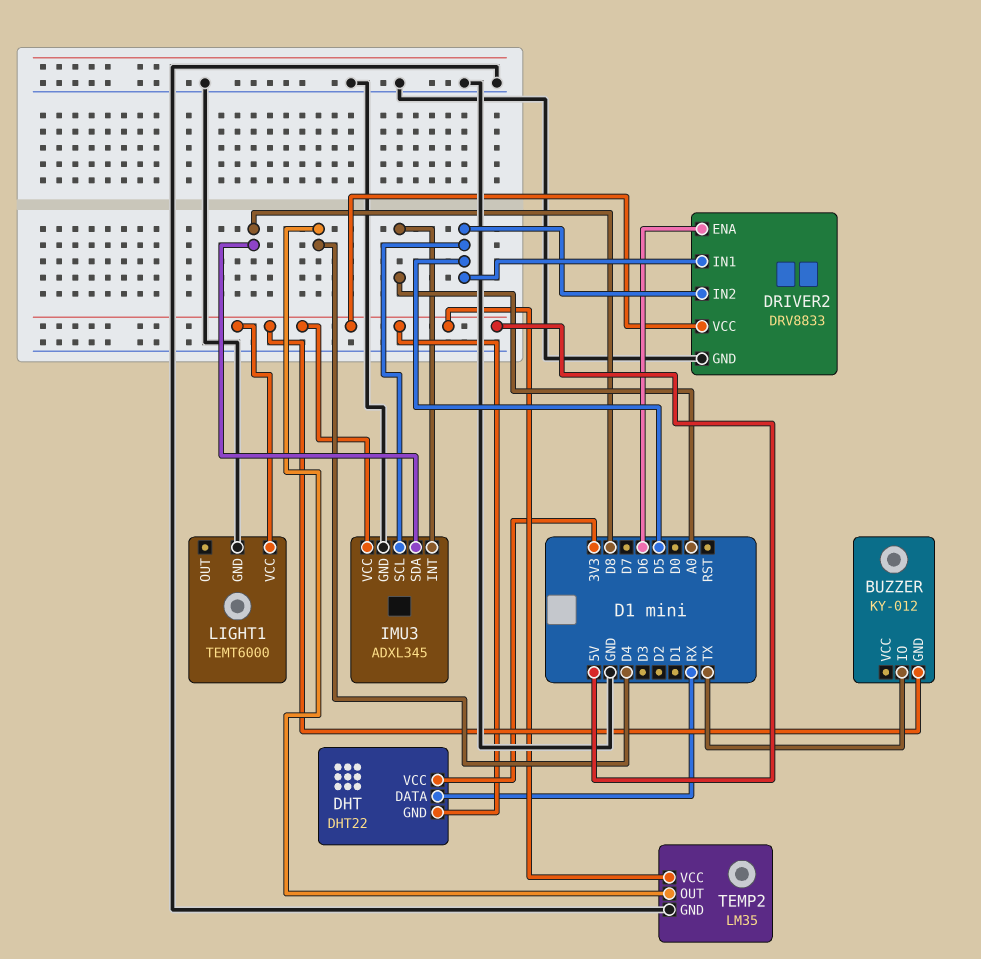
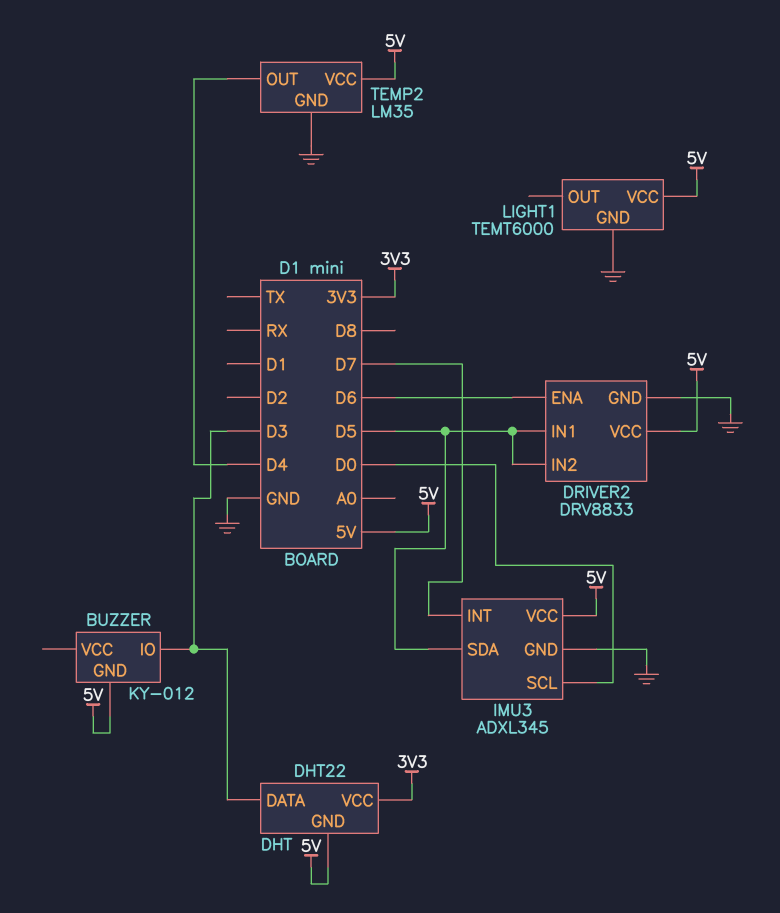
BUZZER pin IO: TX -> D3
DHT pin DATA: RX -> D3
IMU3 pin INT: A0 -> D7
IMU3 pin SCL: D5 -> D0
IMU3 pin SDA: D8 -> D5

